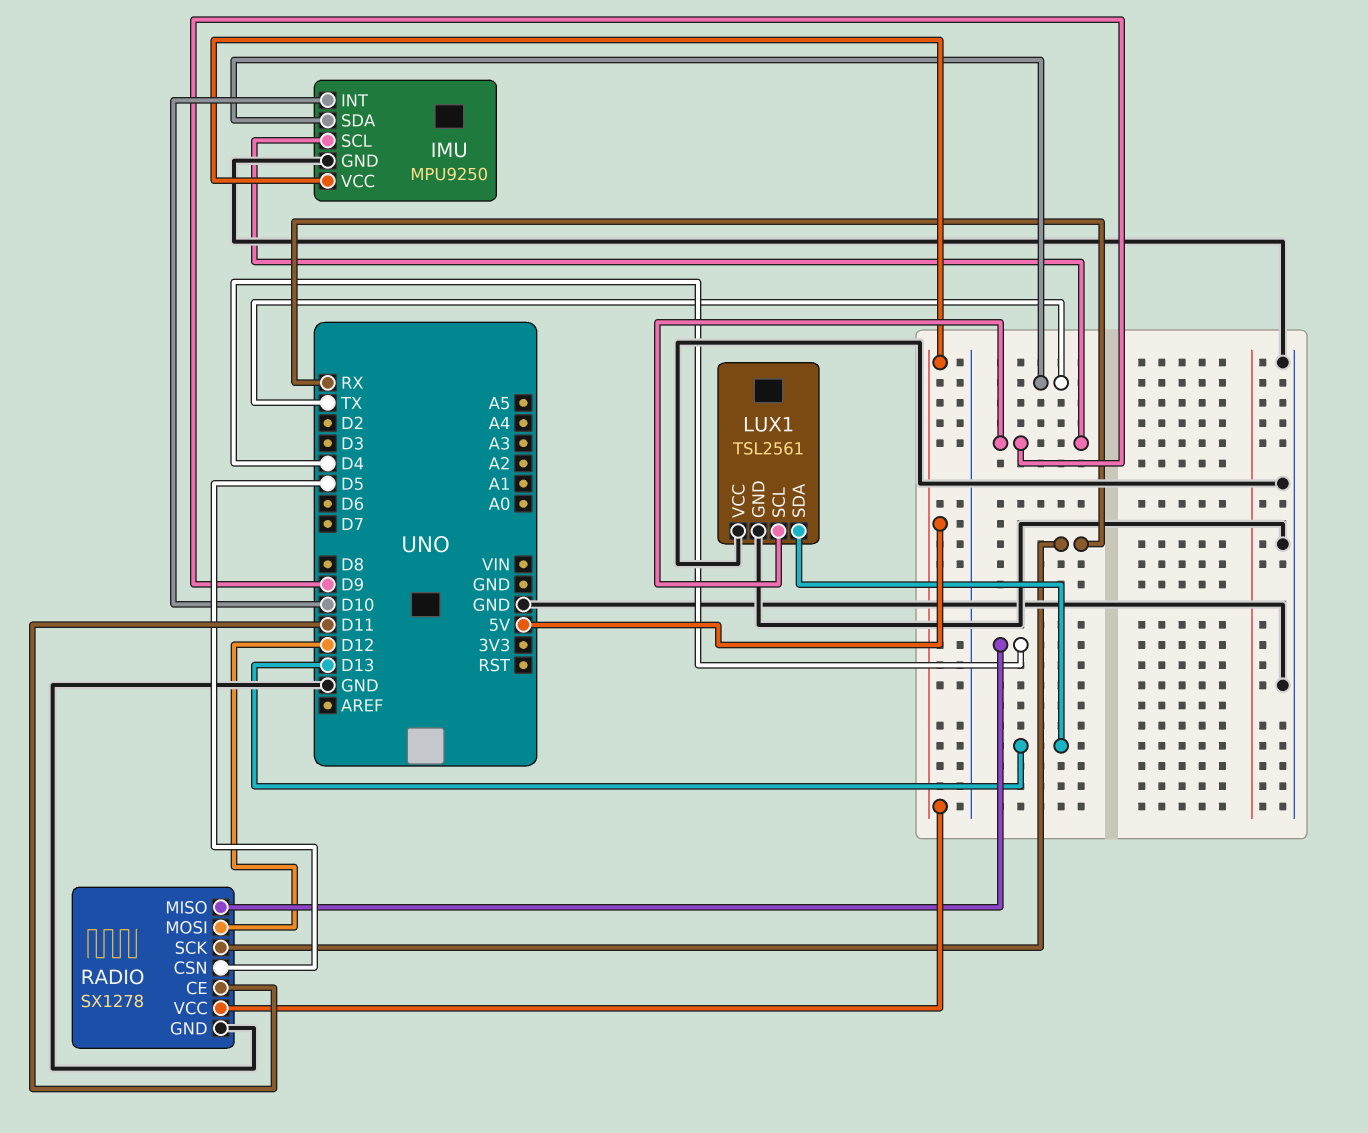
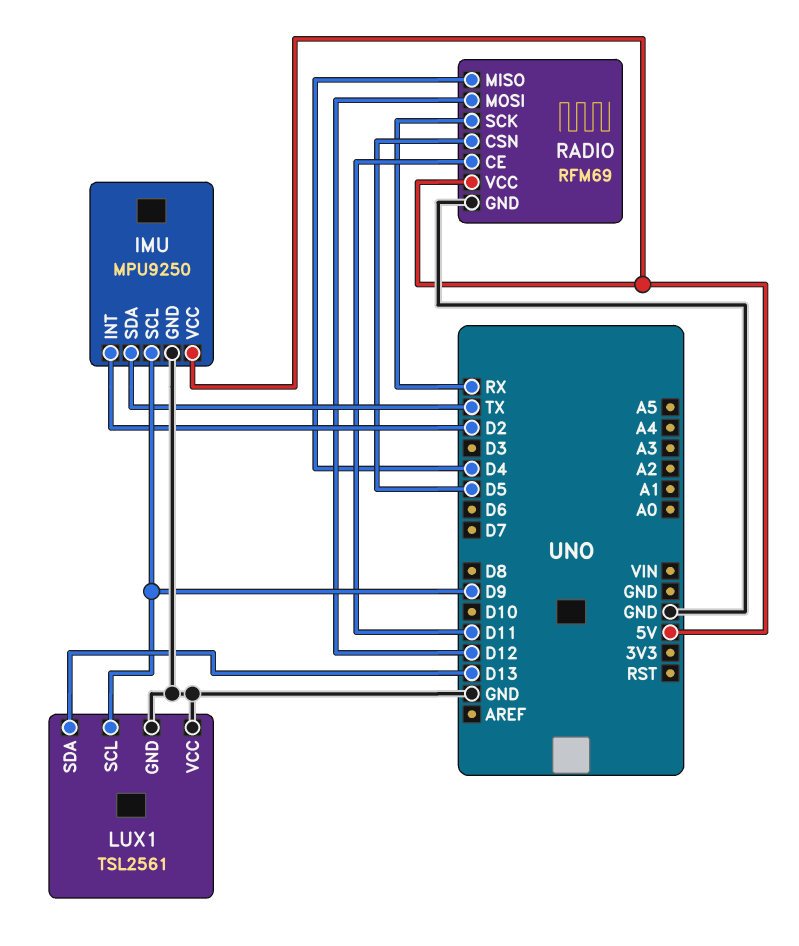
IMU pin INT: D10 -> D2
RADIO: SX1278 -> RFM69

